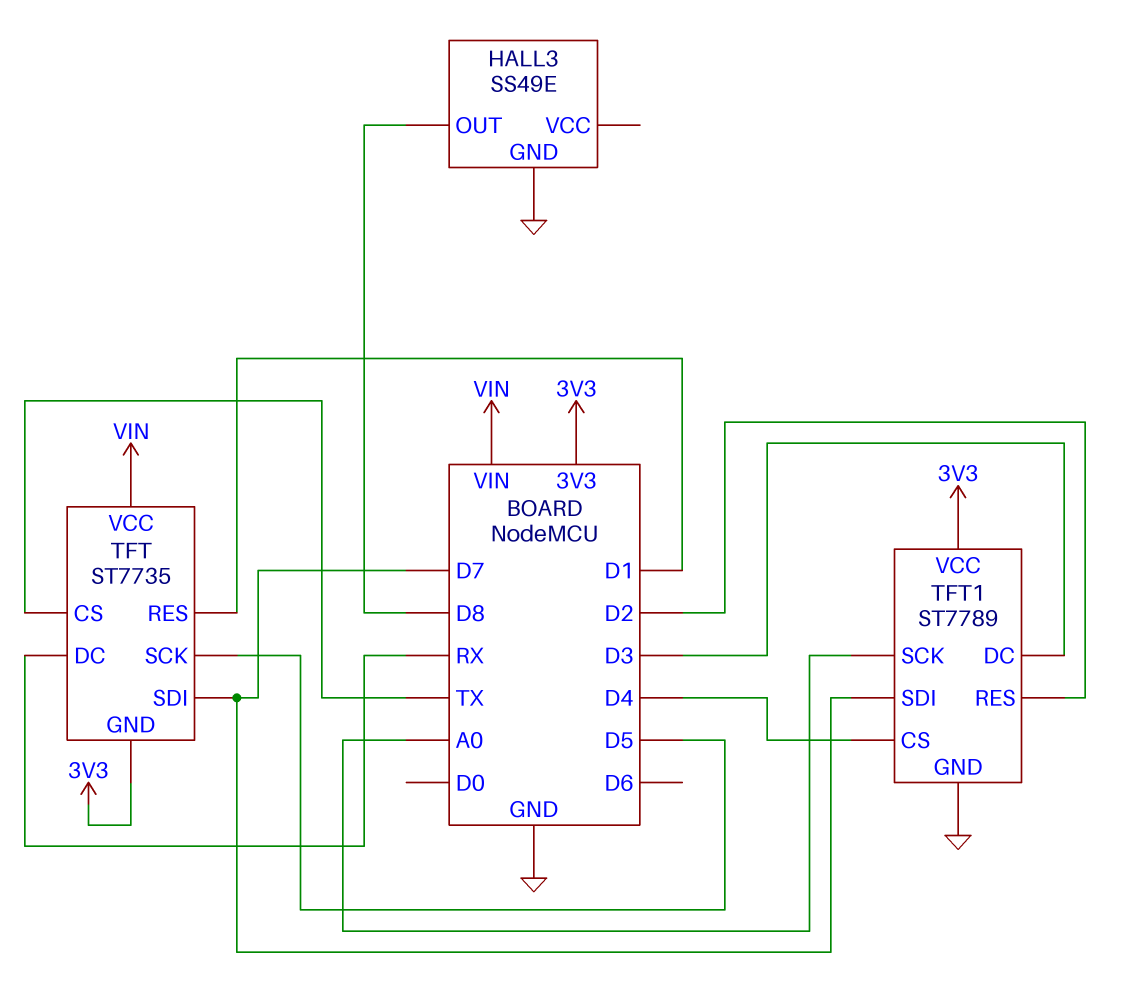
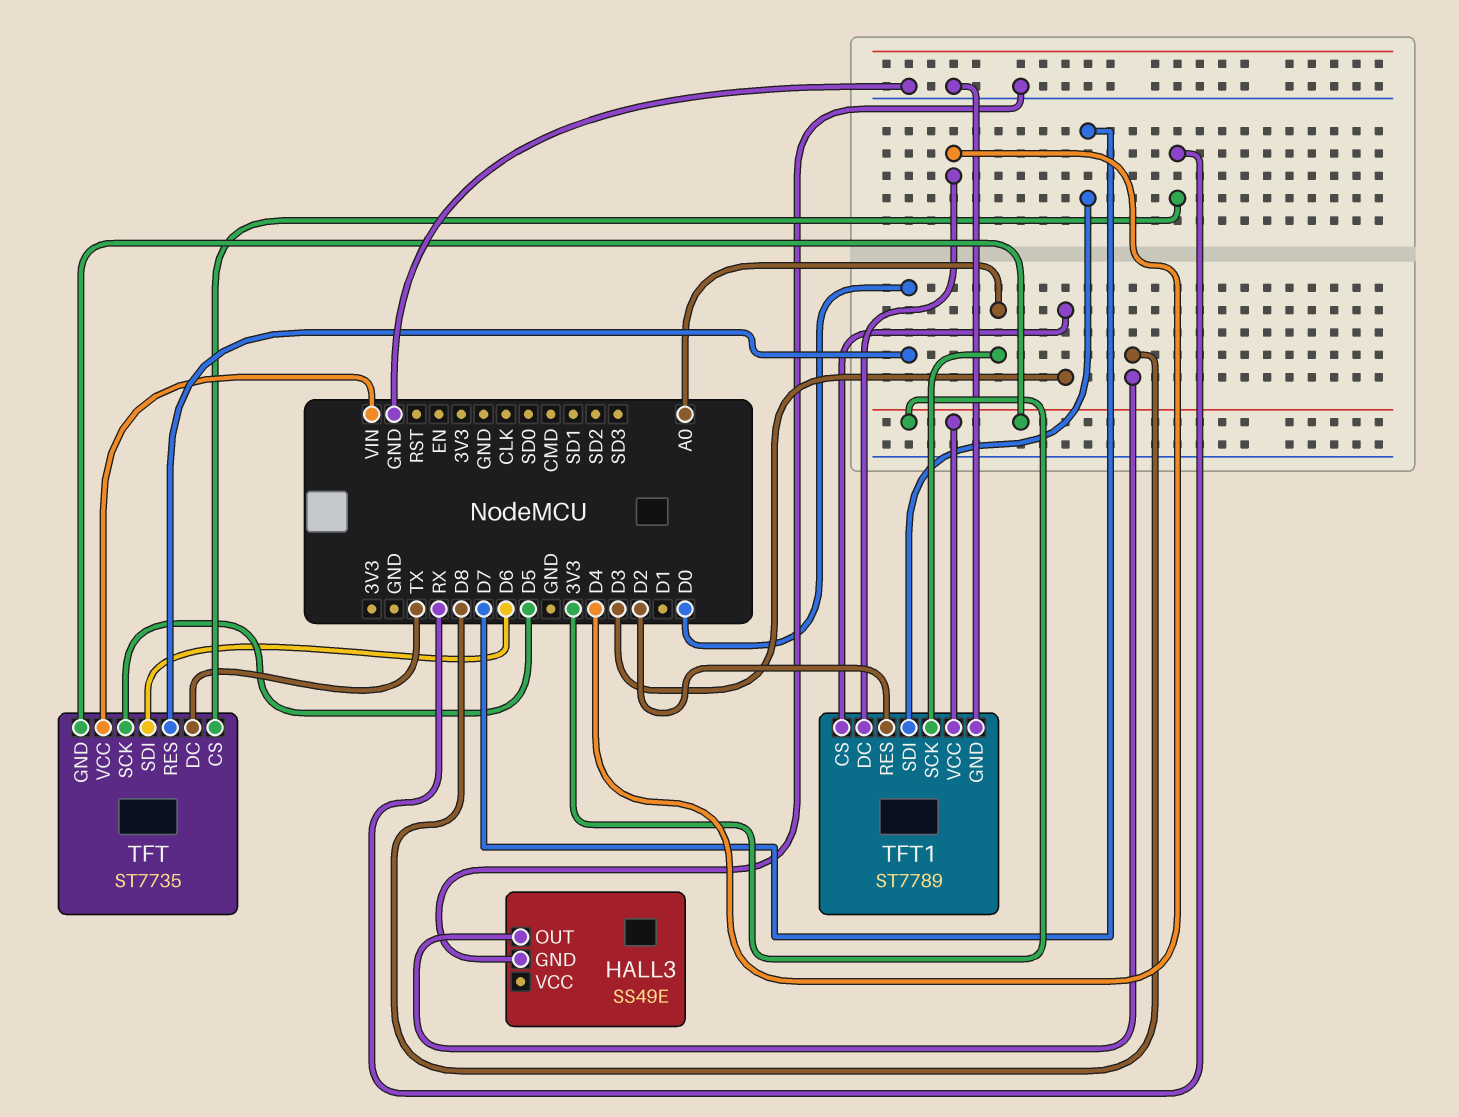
TFT pin CS: TX -> RX
TFT pin DC: RX -> TX
TFT pin RES: D1 -> D0
TFT pin SDI: D7 -> D6
TFT1 pin CS: D4 -> D3
TFT1 pin DC: D3 -> D4

